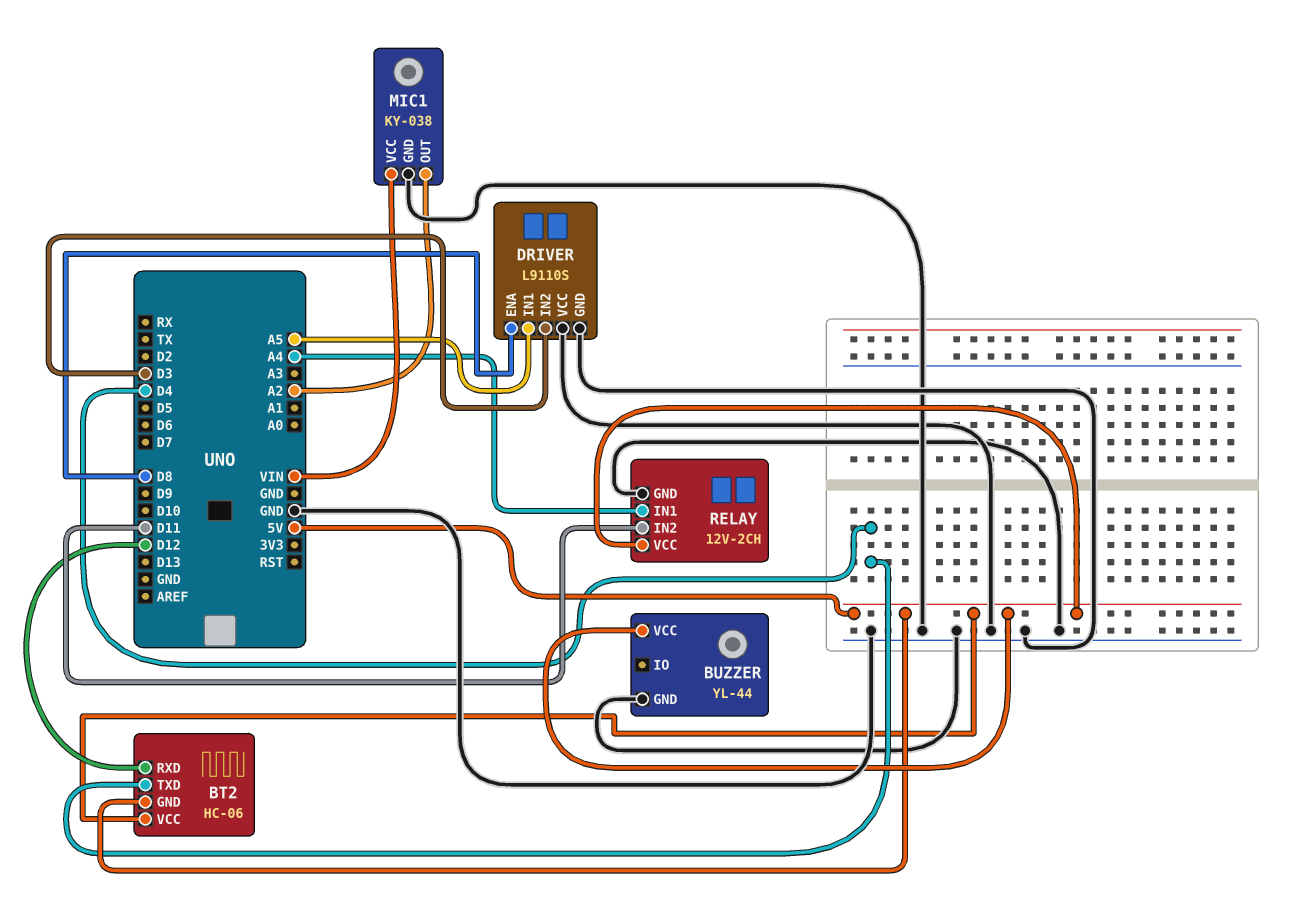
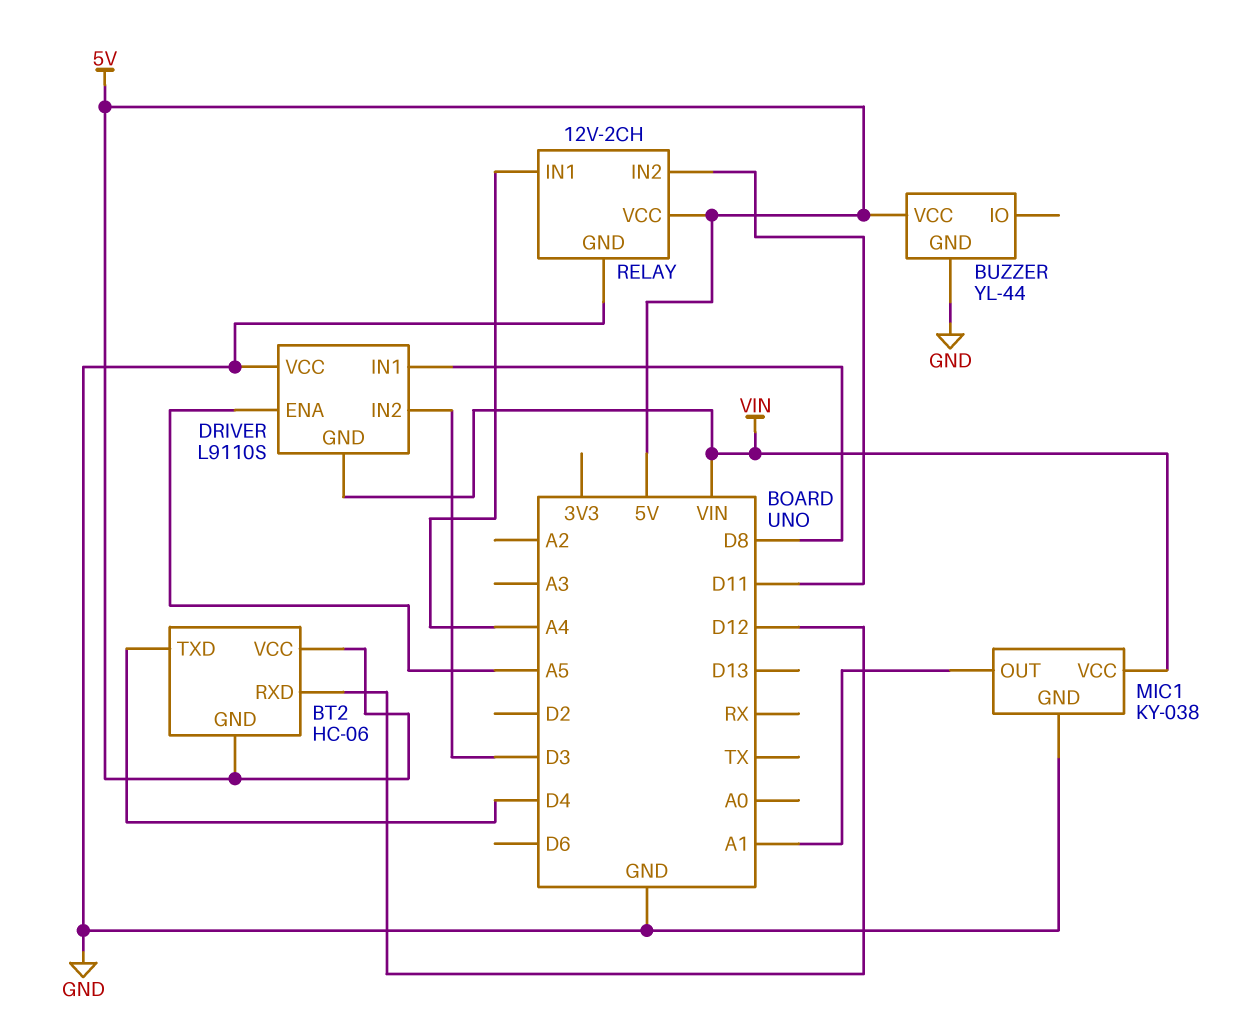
DRIVER pin ENA: D8 -> A5
DRIVER pin GND: GND -> VIN
DRIVER pin IN1: A5 -> D8
MIC1 pin OUT: A2 -> A1

